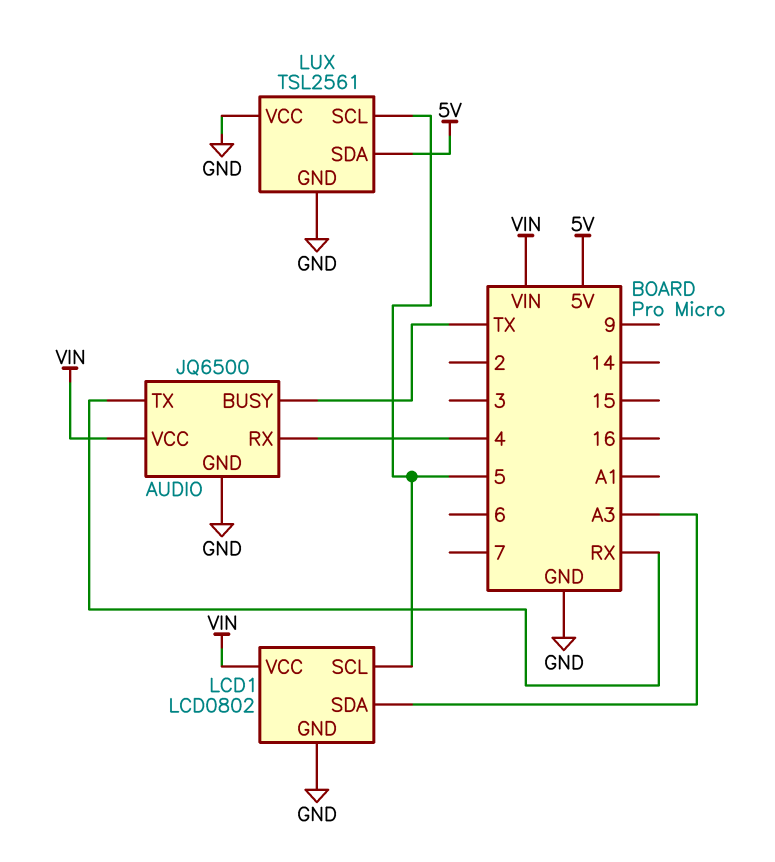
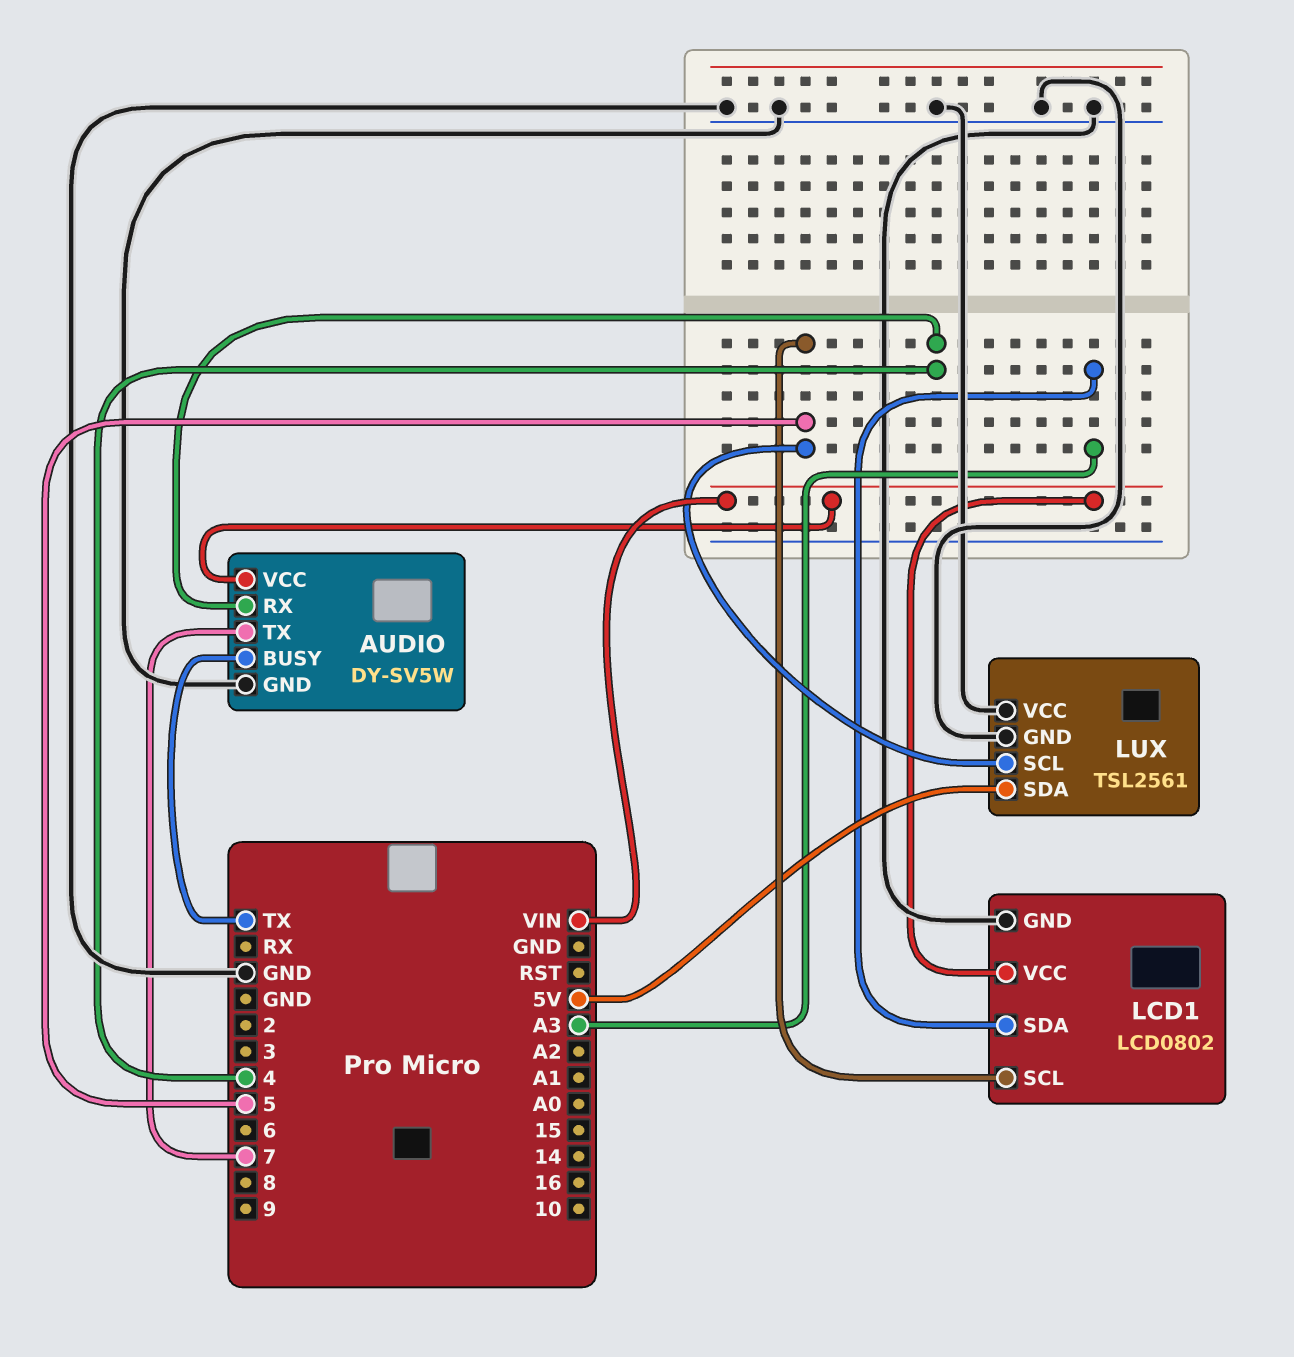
AUDIO: JQ6500 -> DY-SV5W
AUDIO pin TX: RX -> 7

